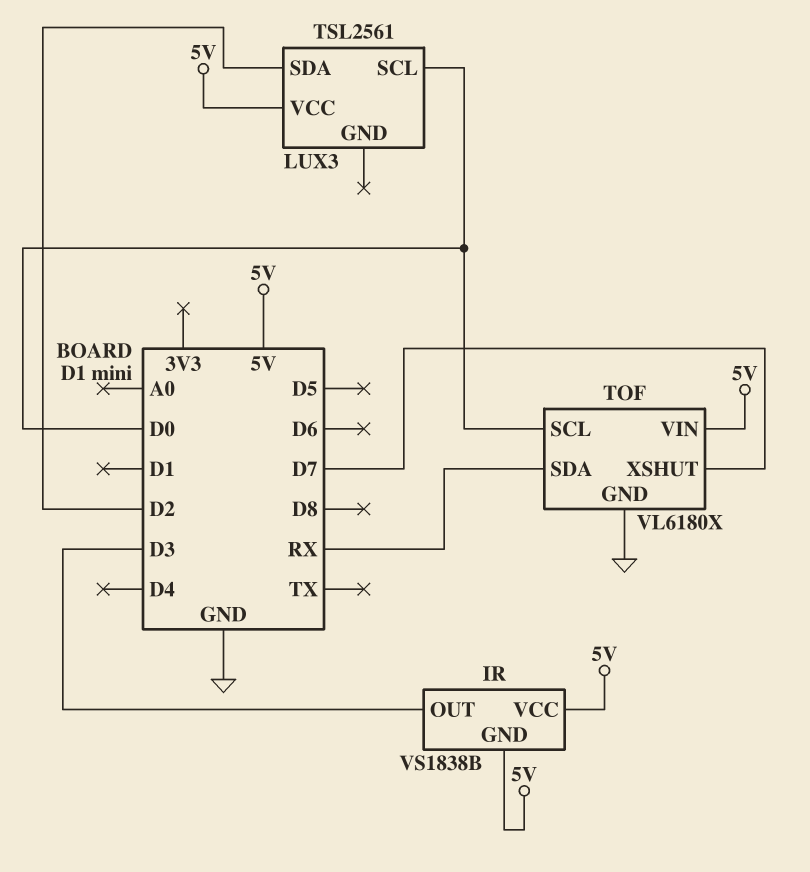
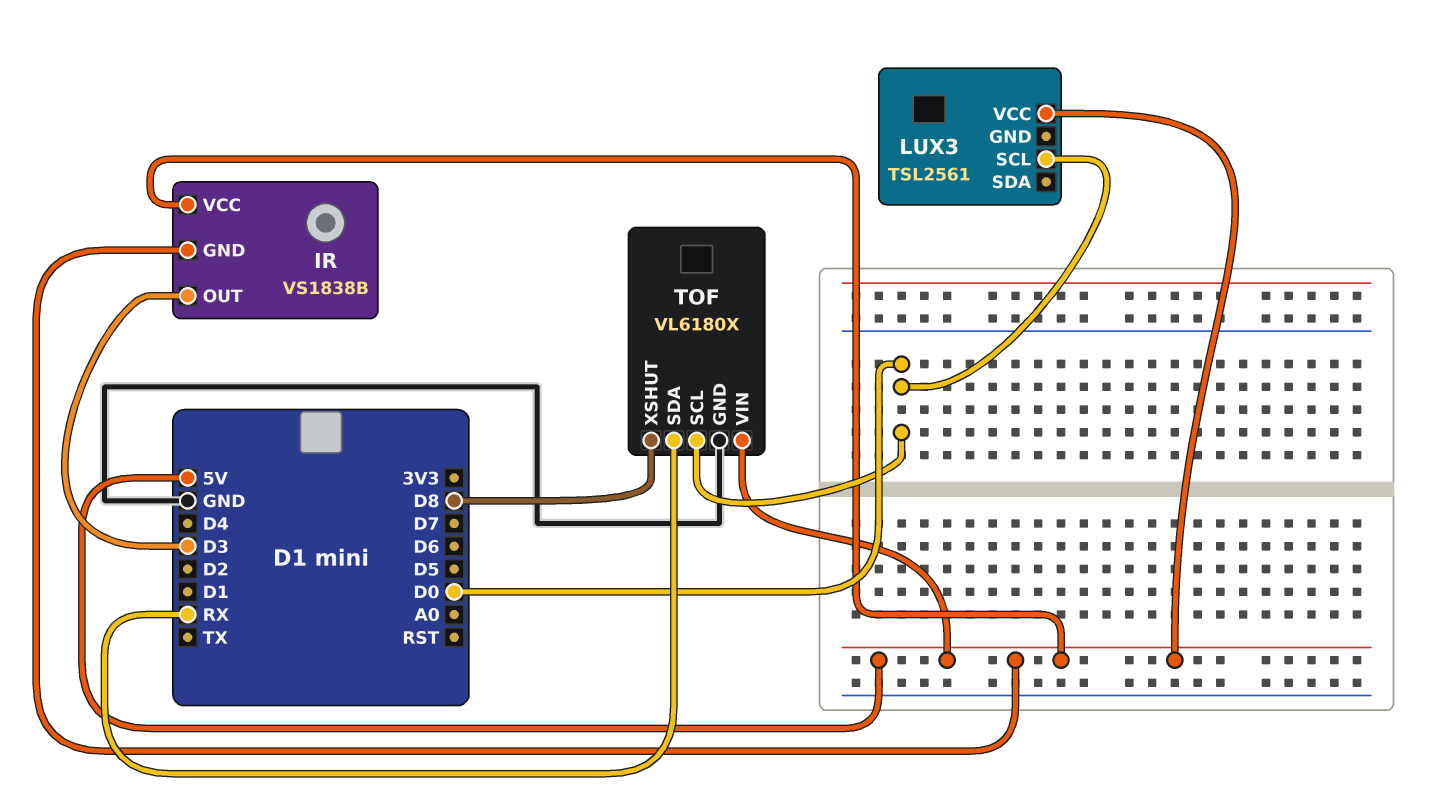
LUX3 pin SDA: D2 -> none
TOF pin XSHUT: D7 -> D8

